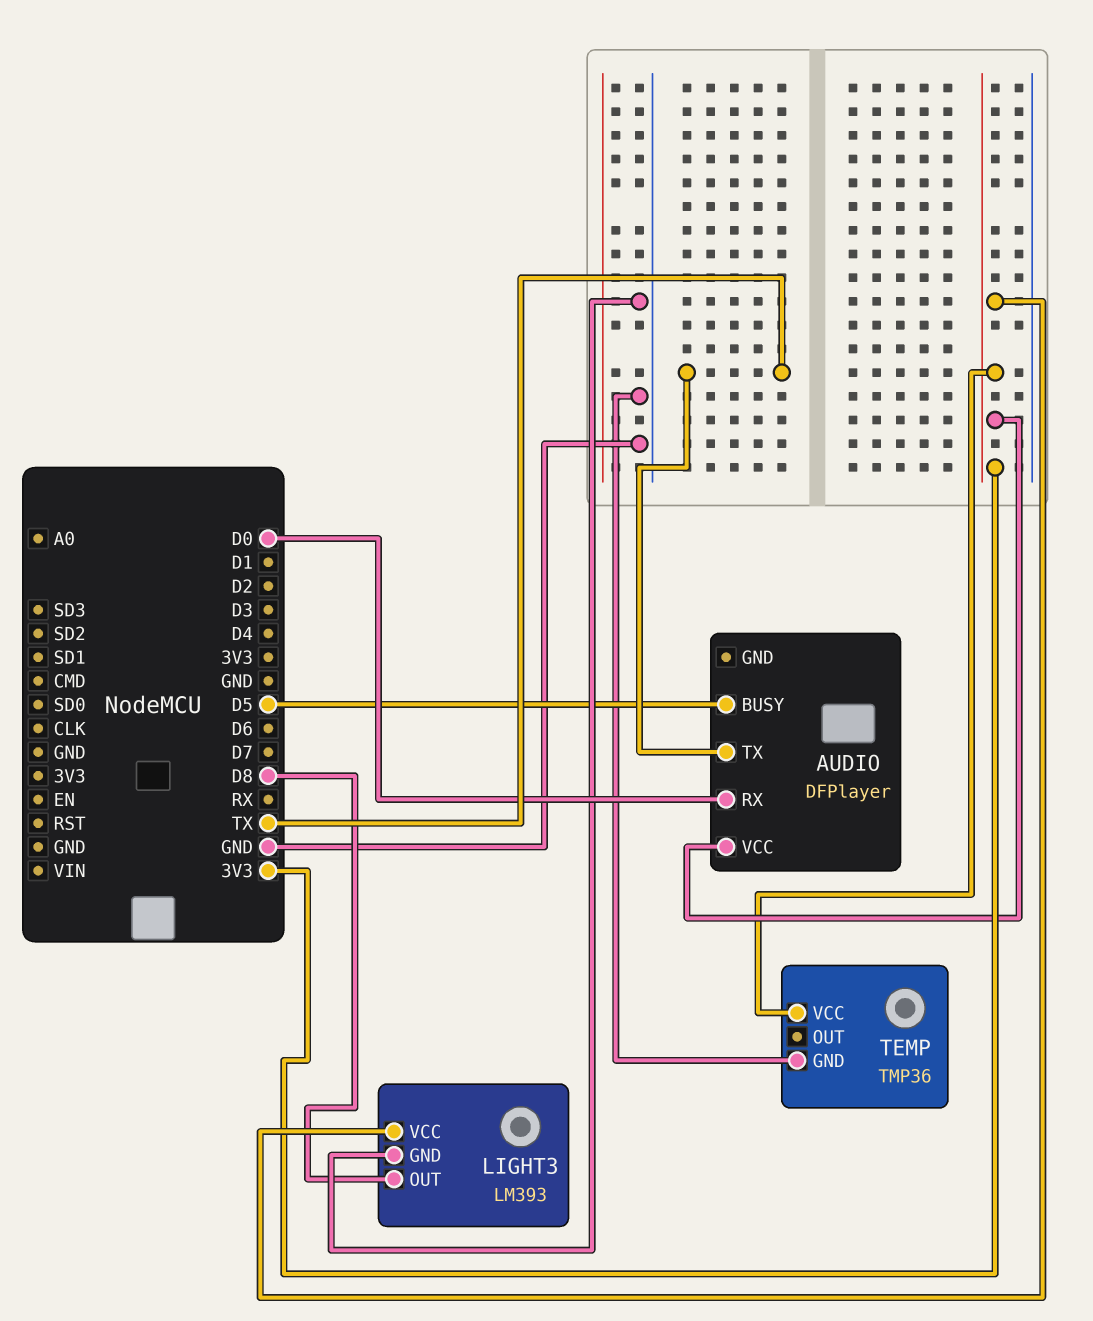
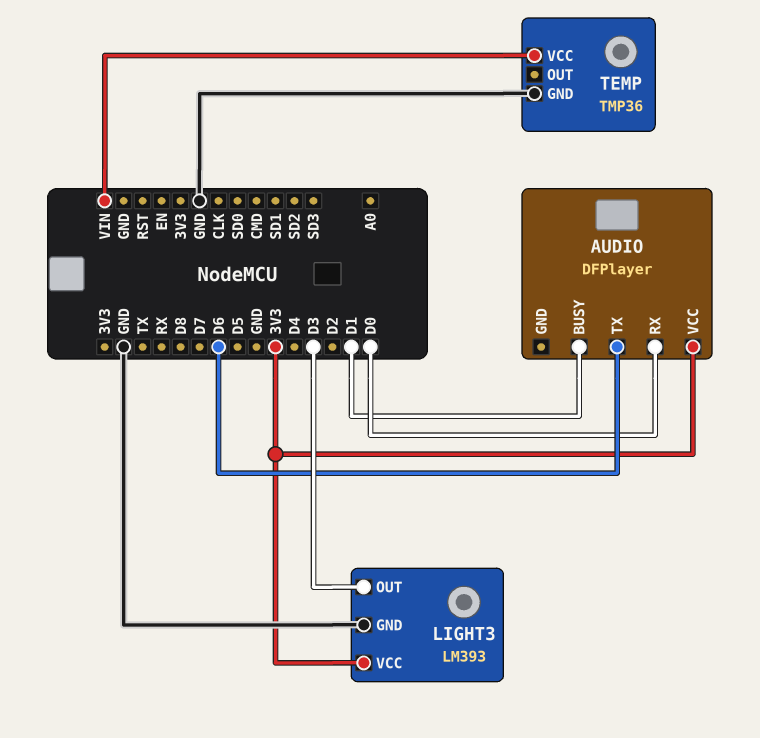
AUDIO pin BUSY: D5 -> D1
AUDIO pin TX: TX -> D6
LIGHT3 pin OUT: D8 -> D3
TEMP pin VCC: 3V3 -> VIN

